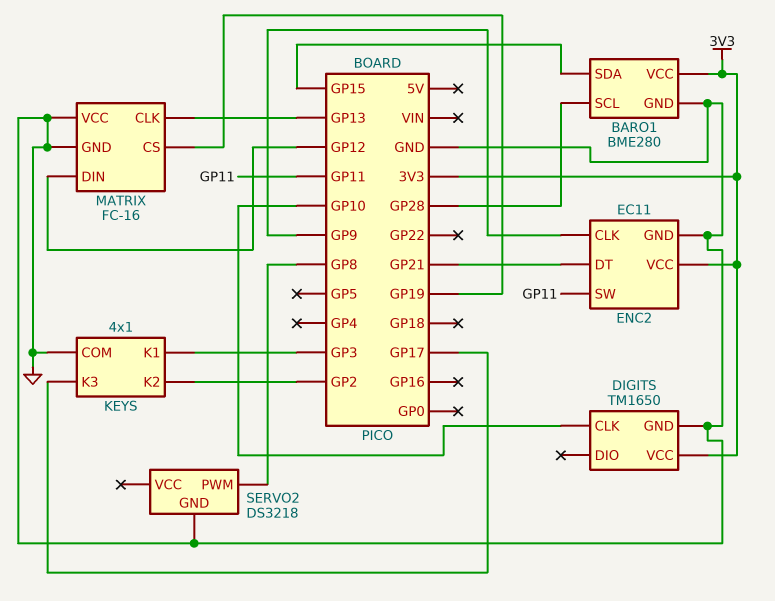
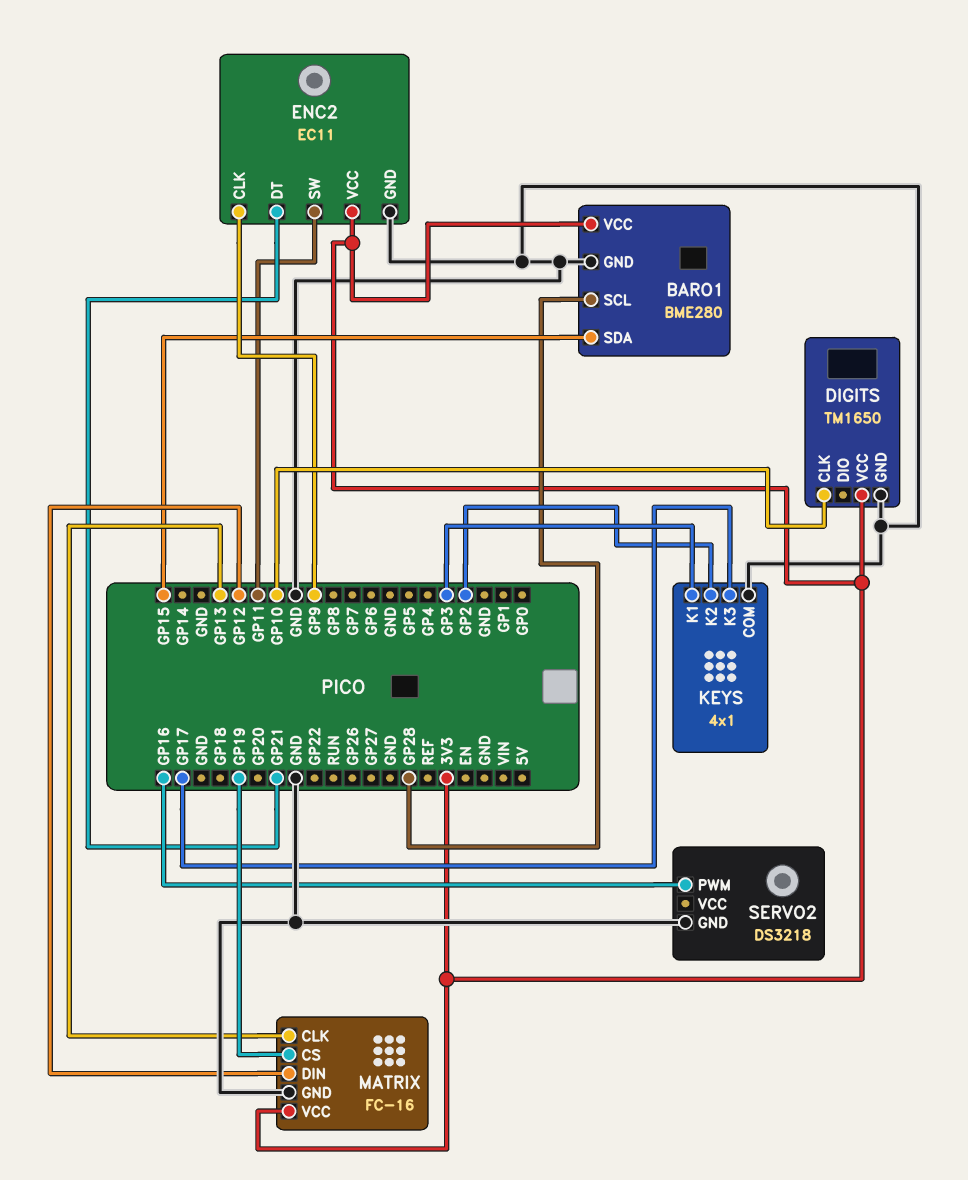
MATRIX pin VCC: GND -> 3V3
SERVO2 pin PWM: GP8 -> GP16

